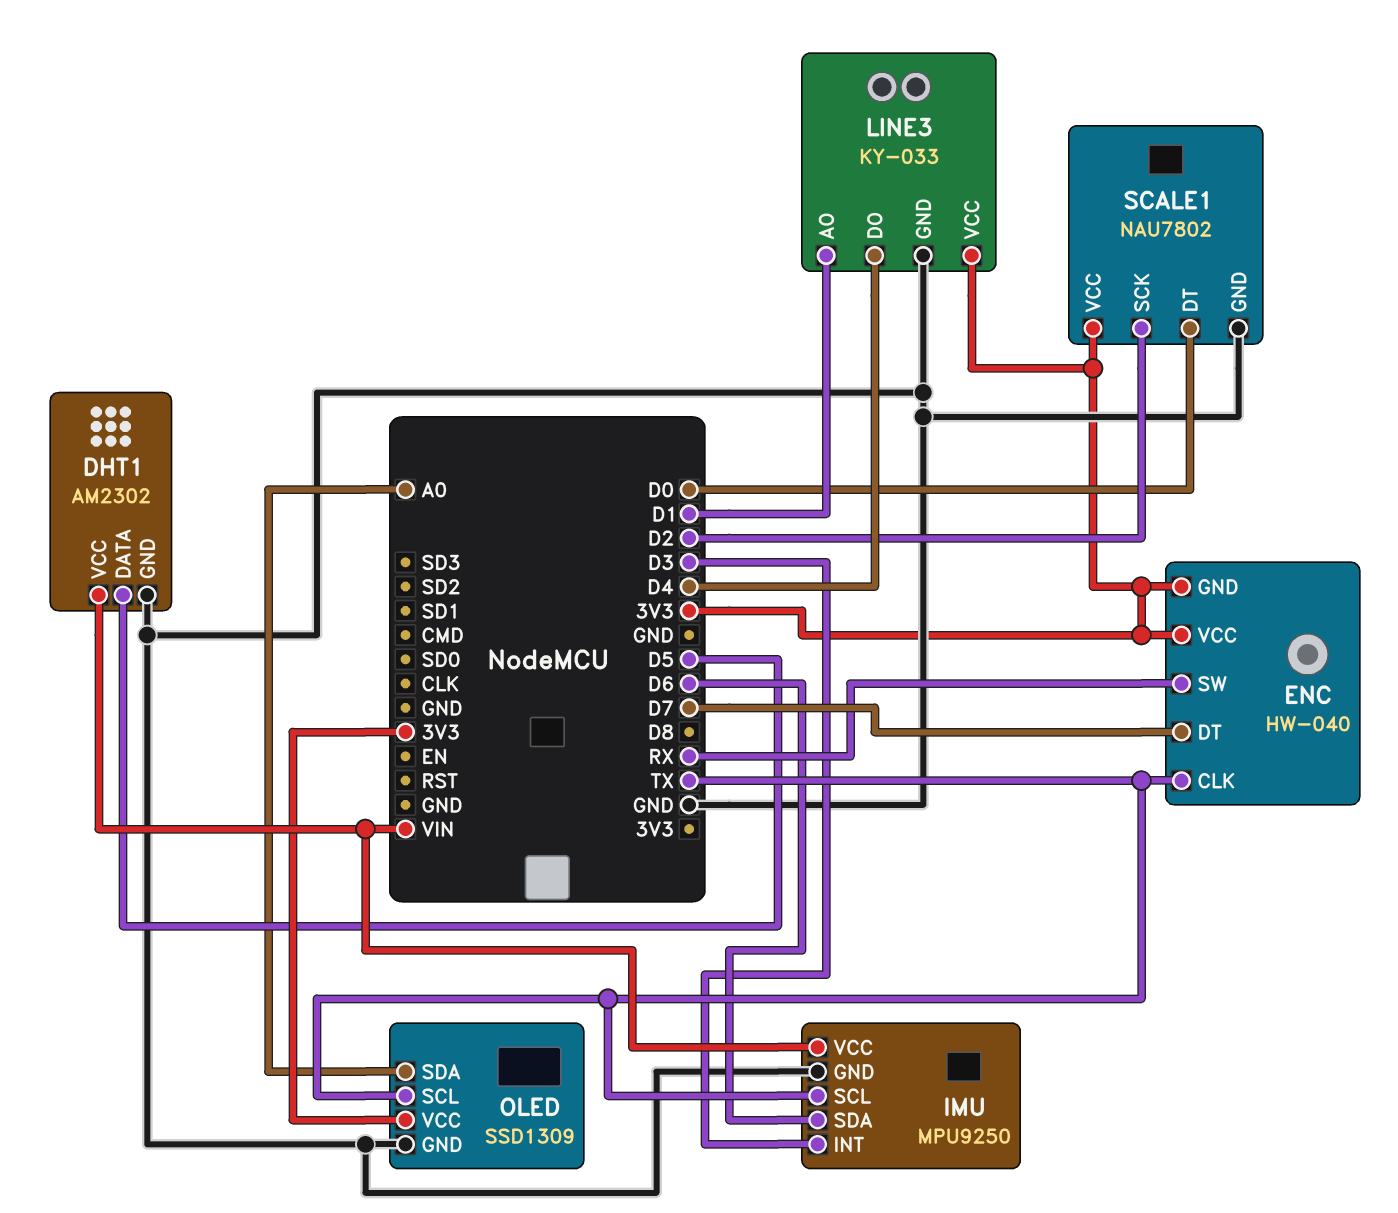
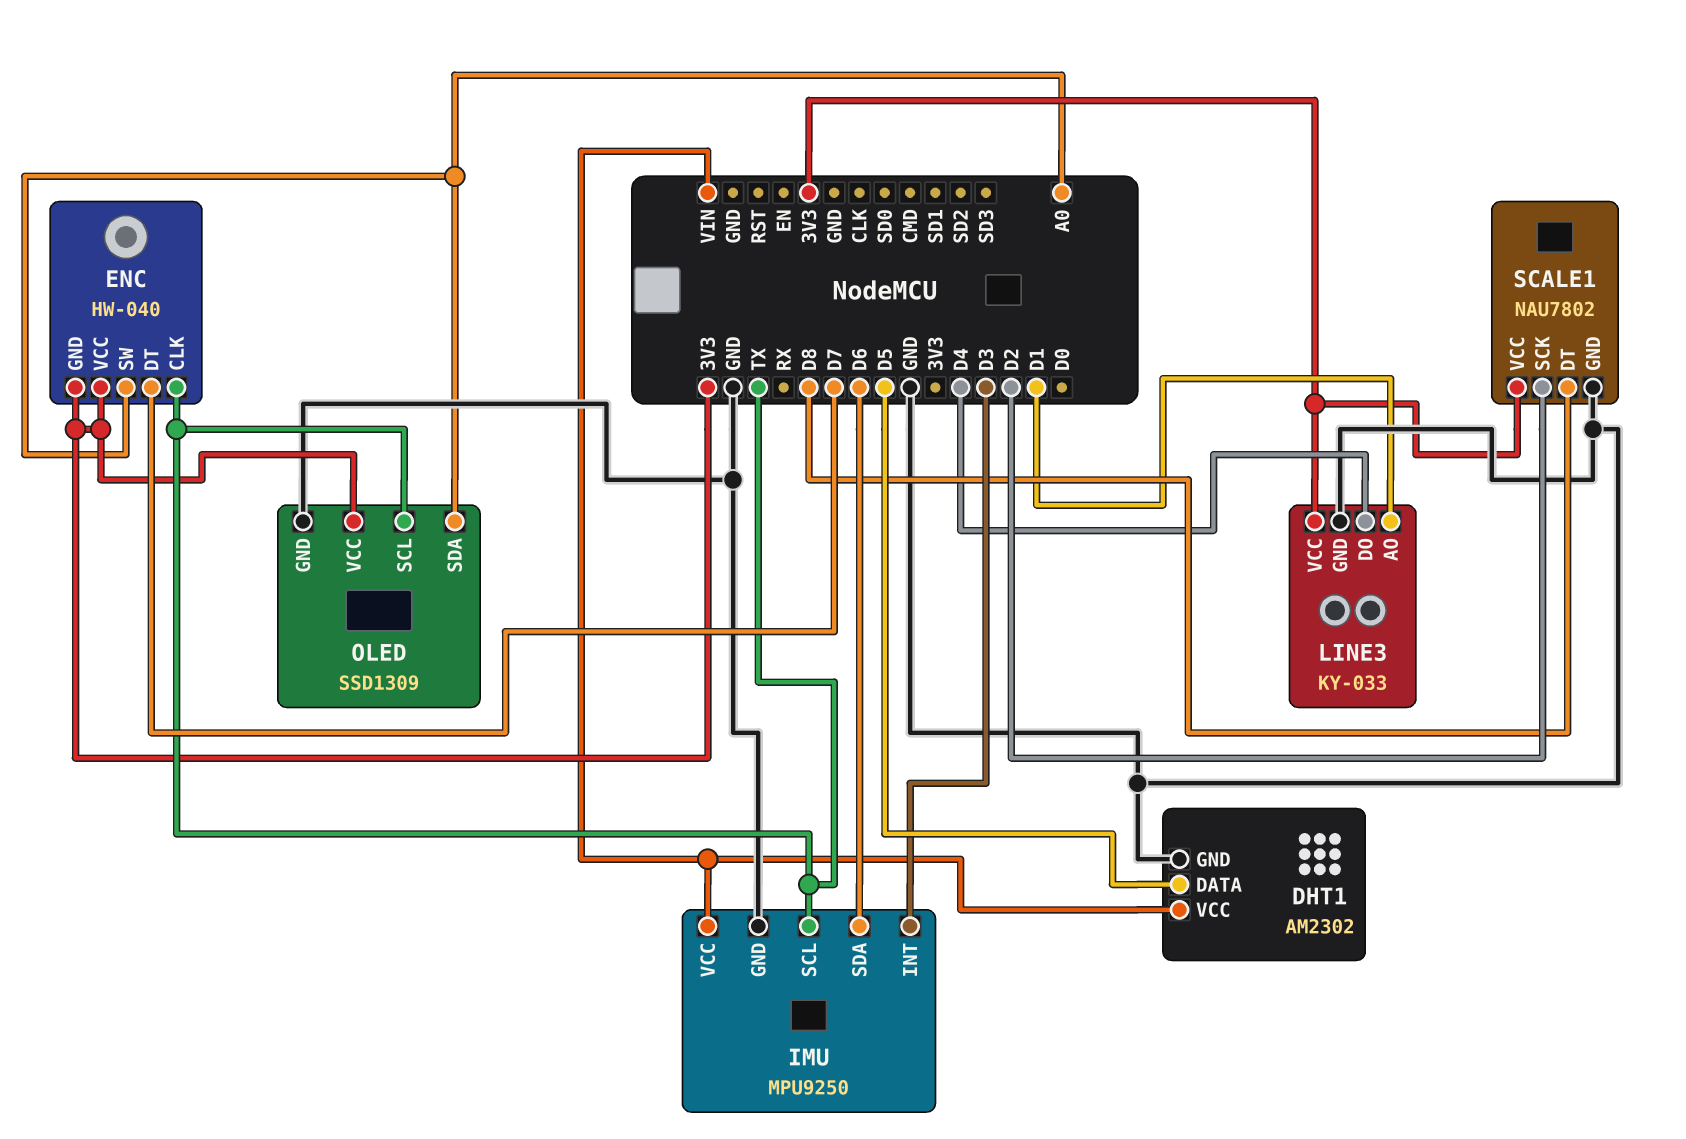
ENC pin SW: RX -> A0
SCALE1 pin DT: D0 -> D8

